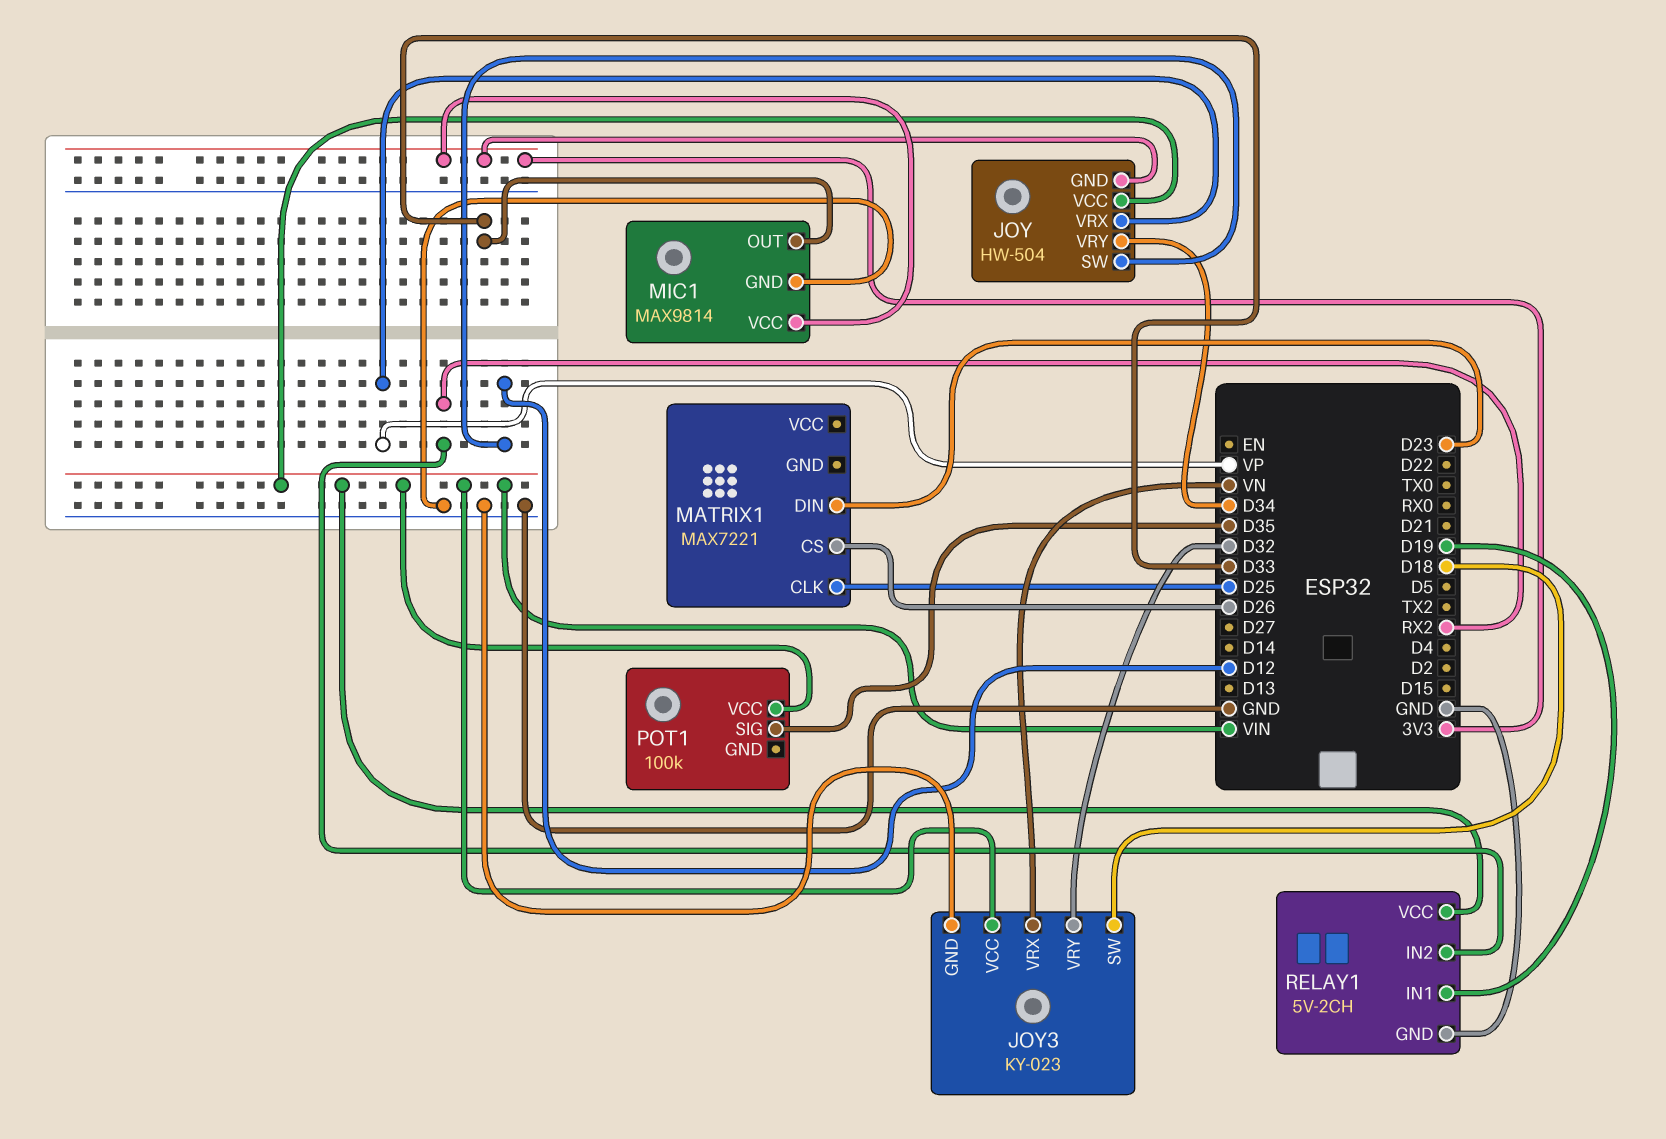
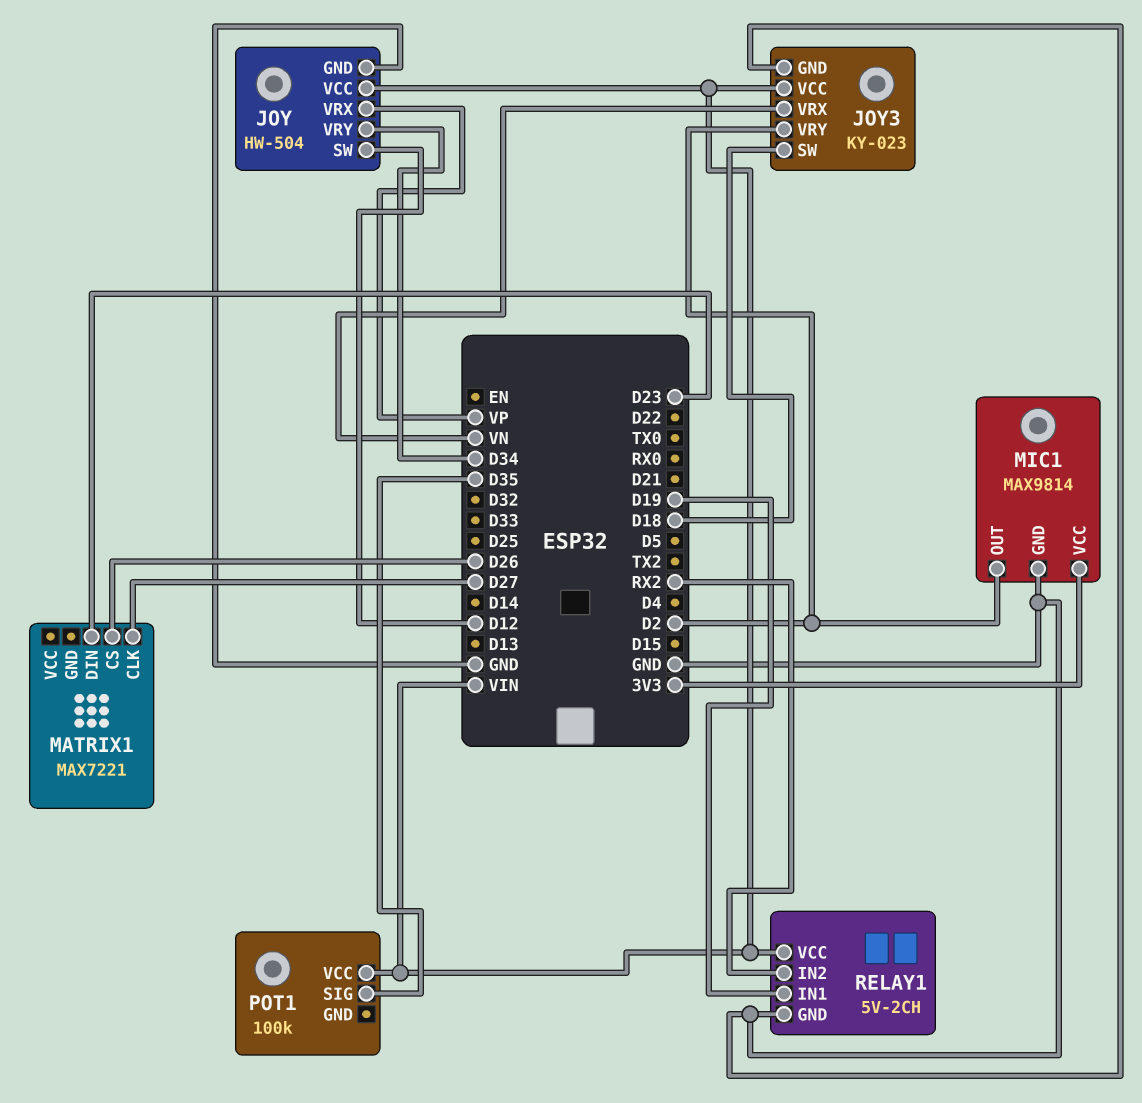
JOY pin GND: 3V3 -> GND
JOY3 pin VRY: D32 -> D2
MATRIX1 pin CLK: D25 -> D27
MIC1 pin OUT: D33 -> D2

